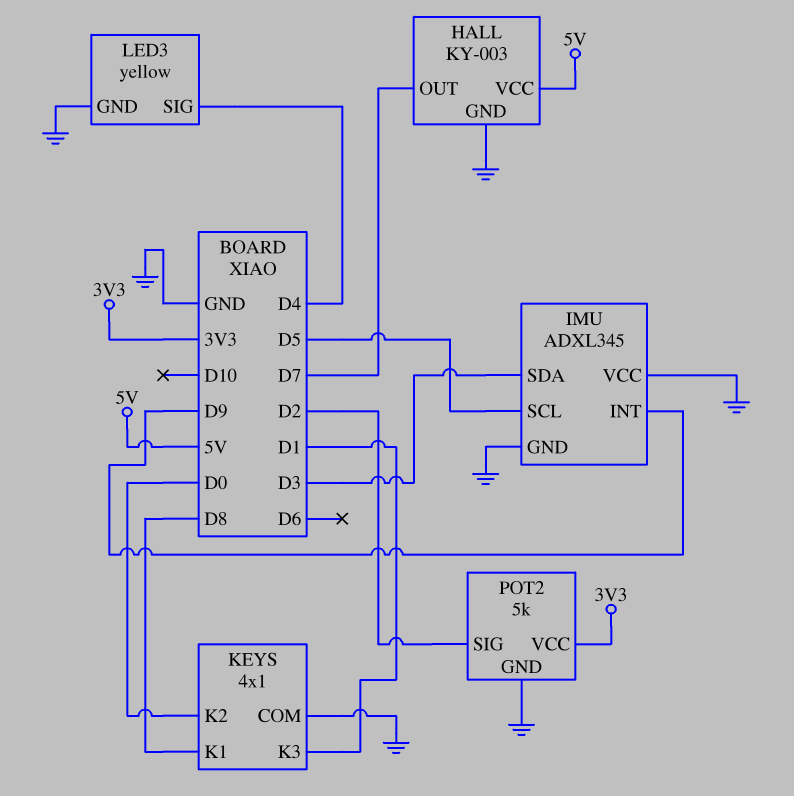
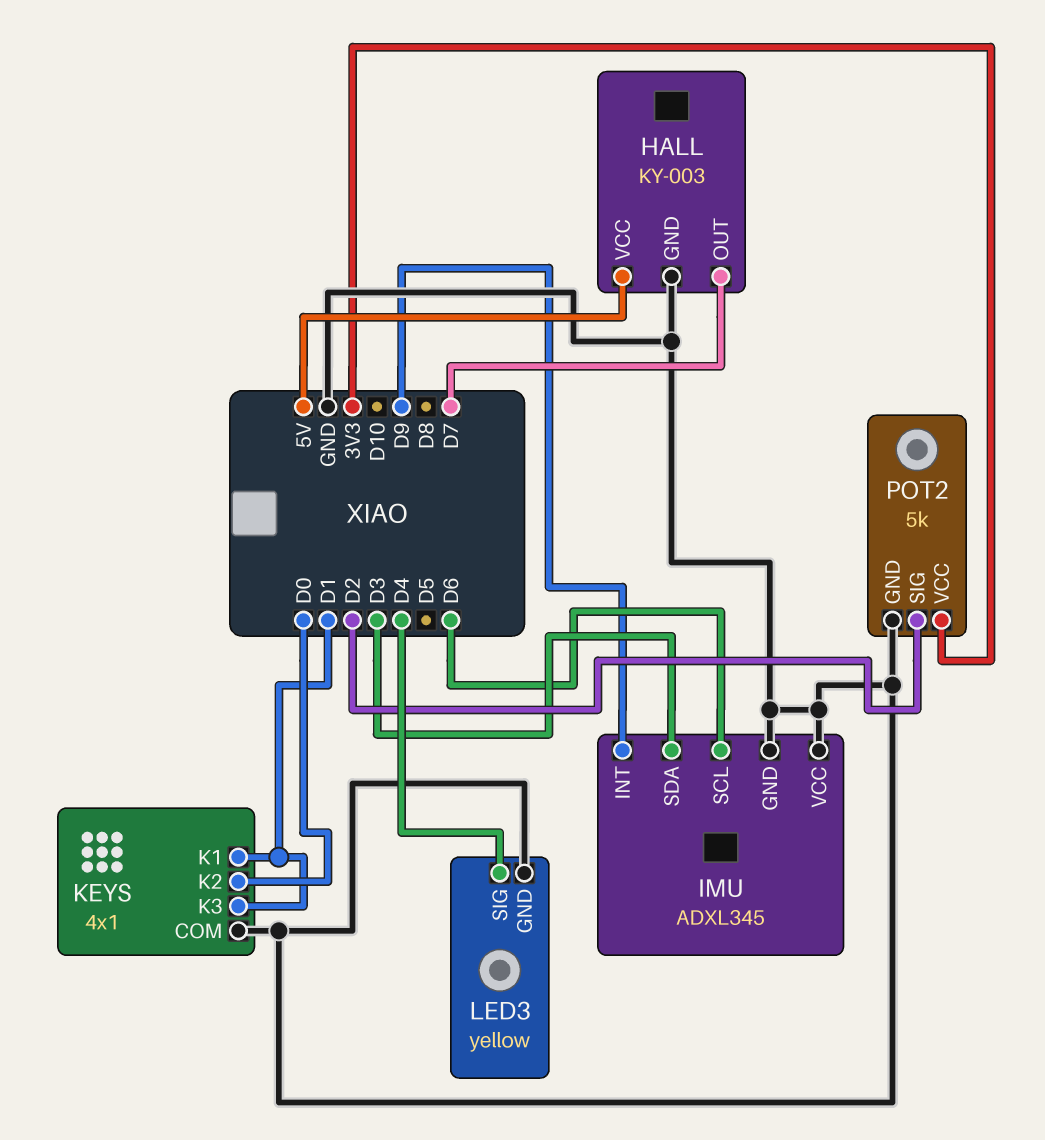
IMU pin SCL: D5 -> D6
KEYS pin K1: D8 -> D1

